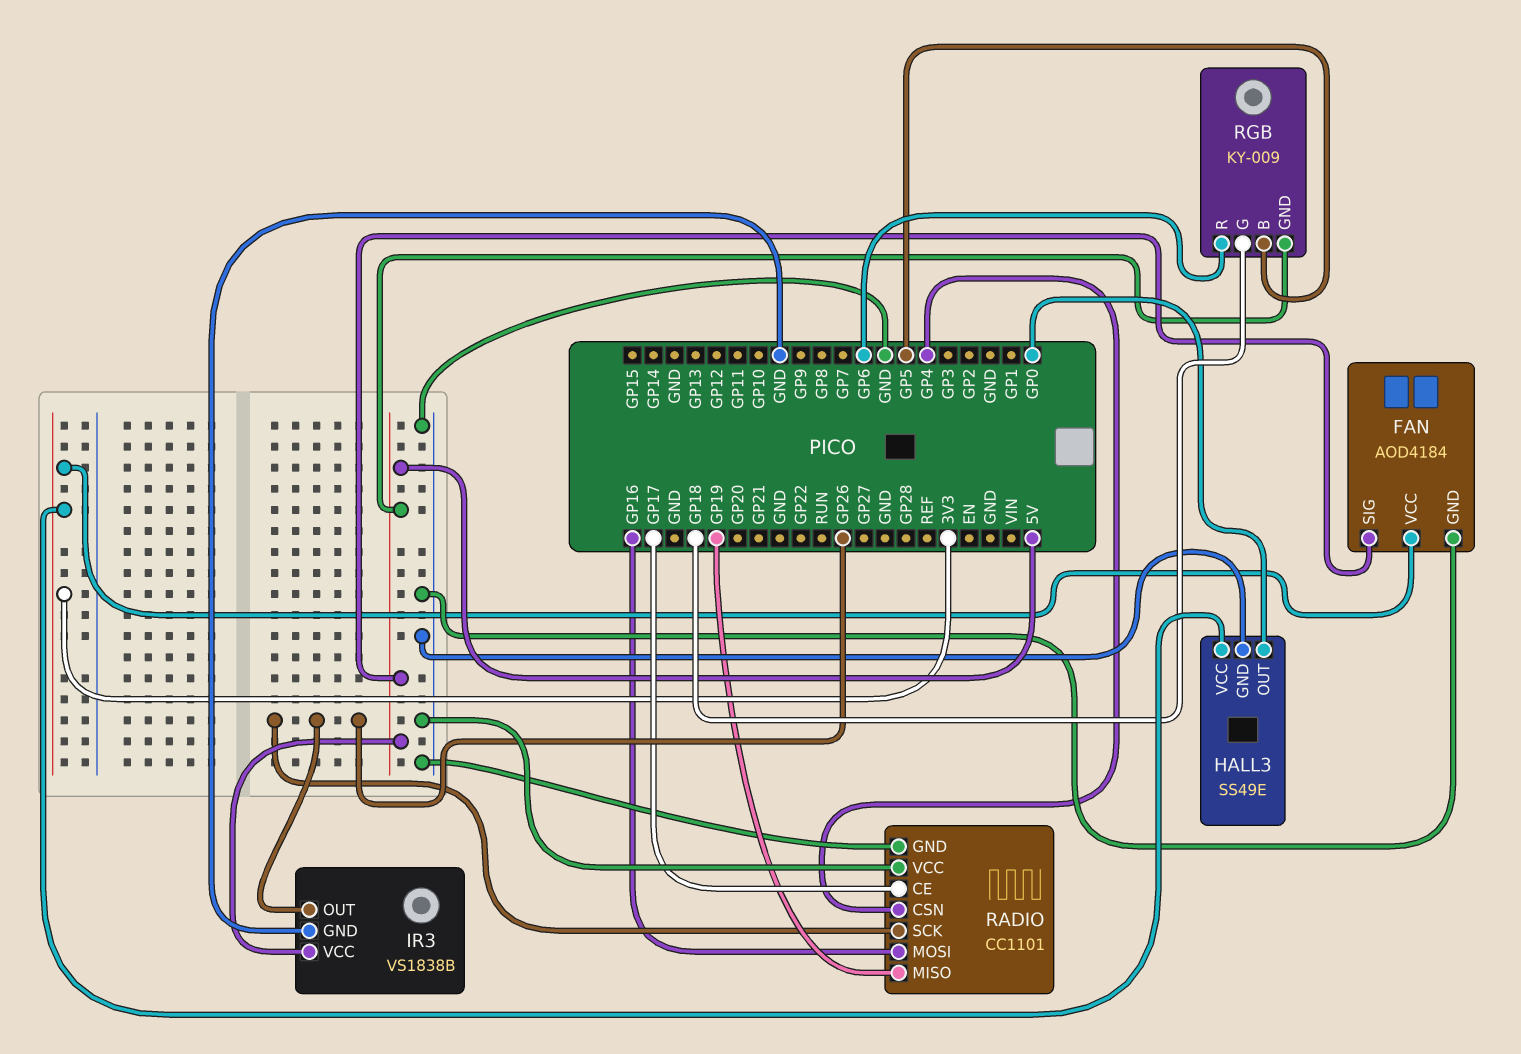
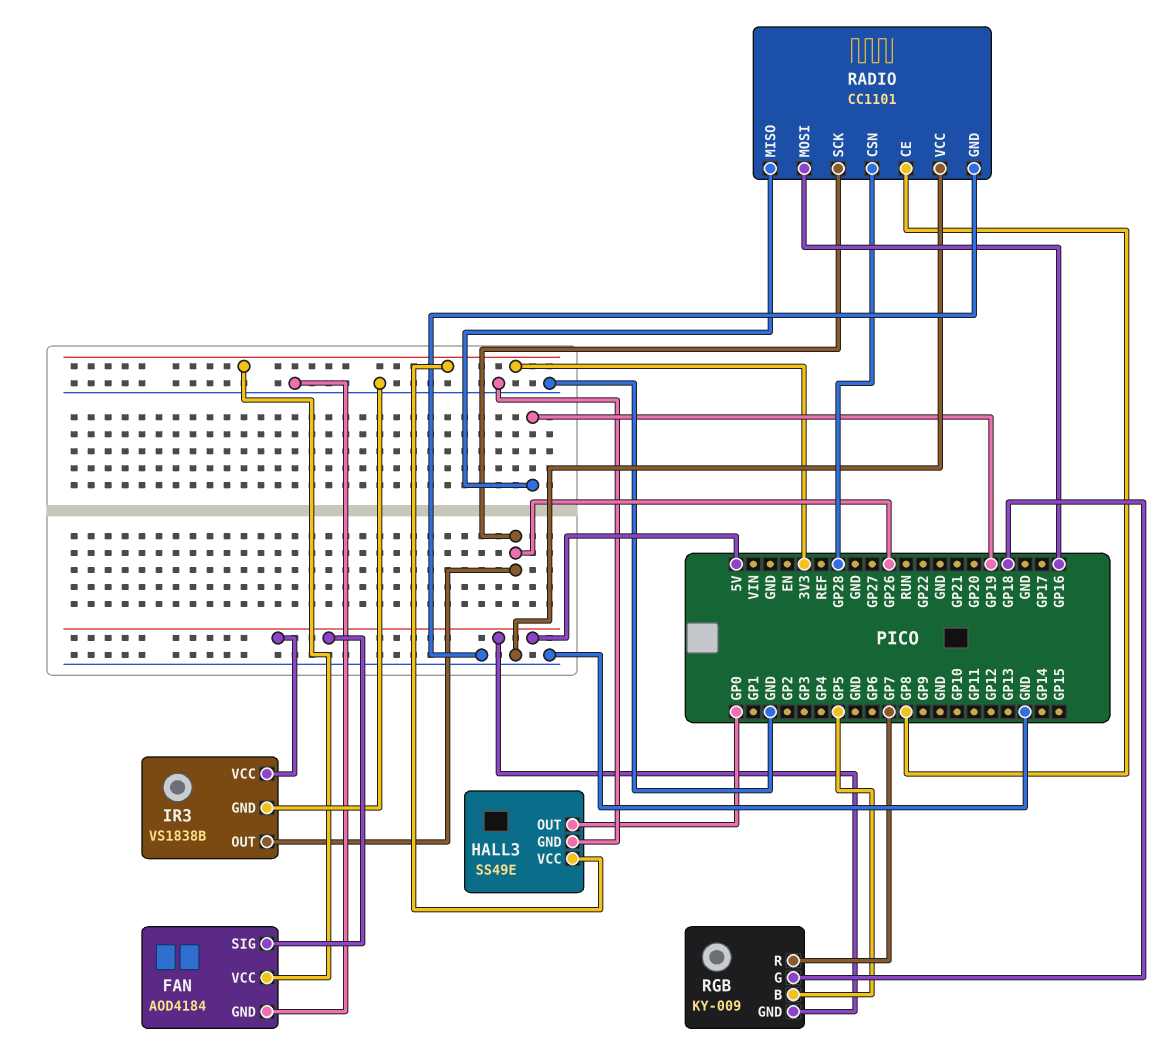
RADIO pin CE: GP17 -> GP8
RADIO pin CSN: GP4 -> GP28
RGB pin R: GP6 -> GP7

